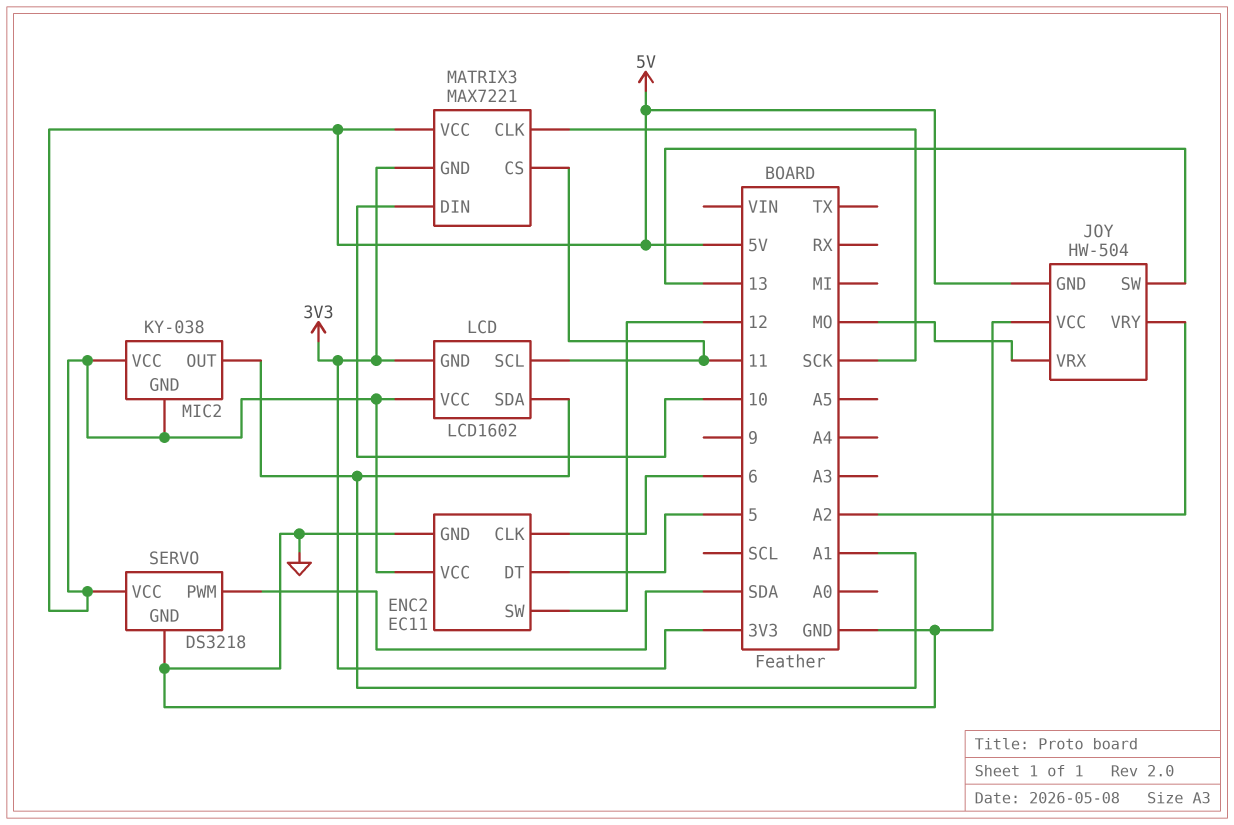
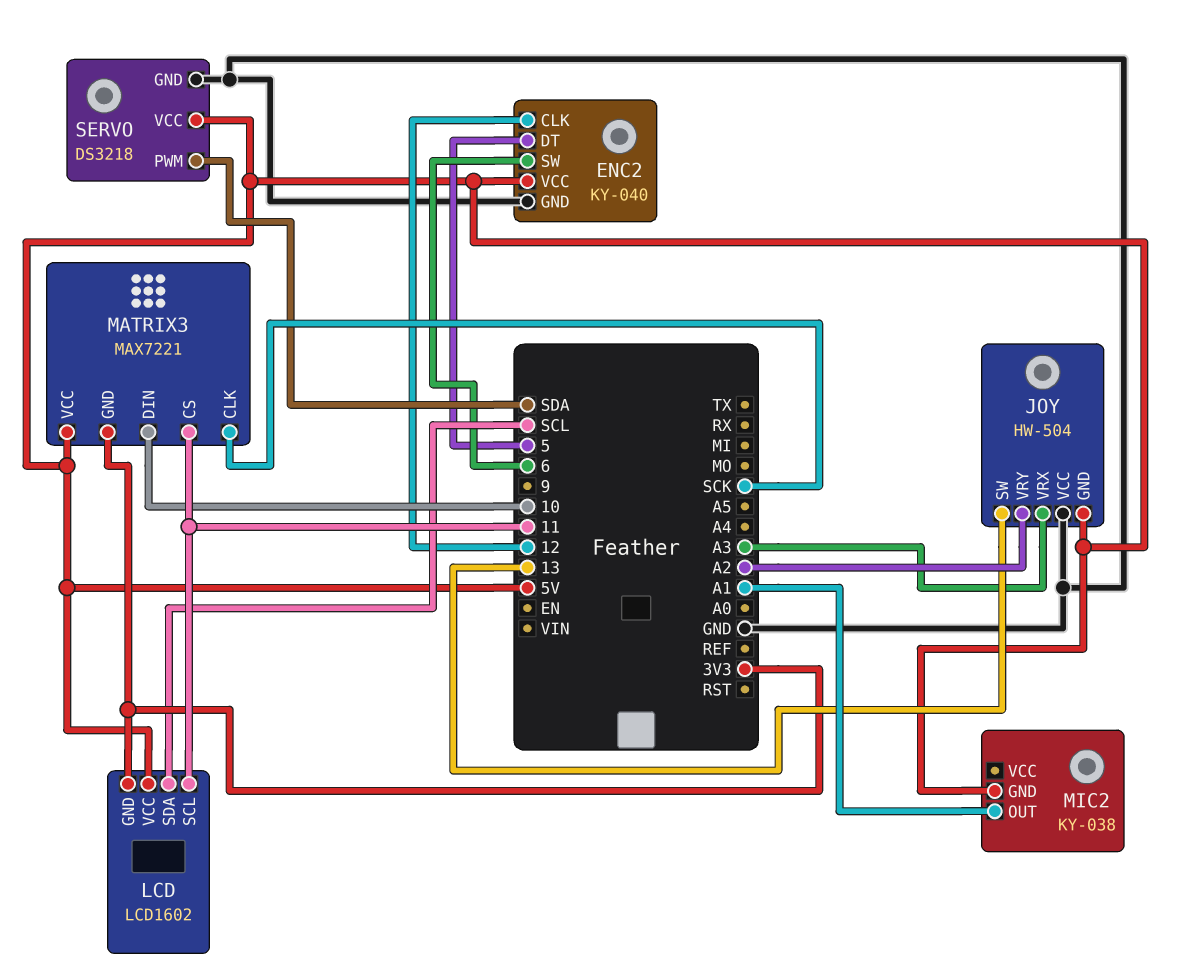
ENC2: EC11 -> KY-040
ENC2 pin CLK: 6 -> 12
ENC2 pin SW: 12 -> 6
JOY pin VRX: MO -> A3
LCD pin SDA: A1 -> SCL
MIC2 pin VCC: 5V -> none

